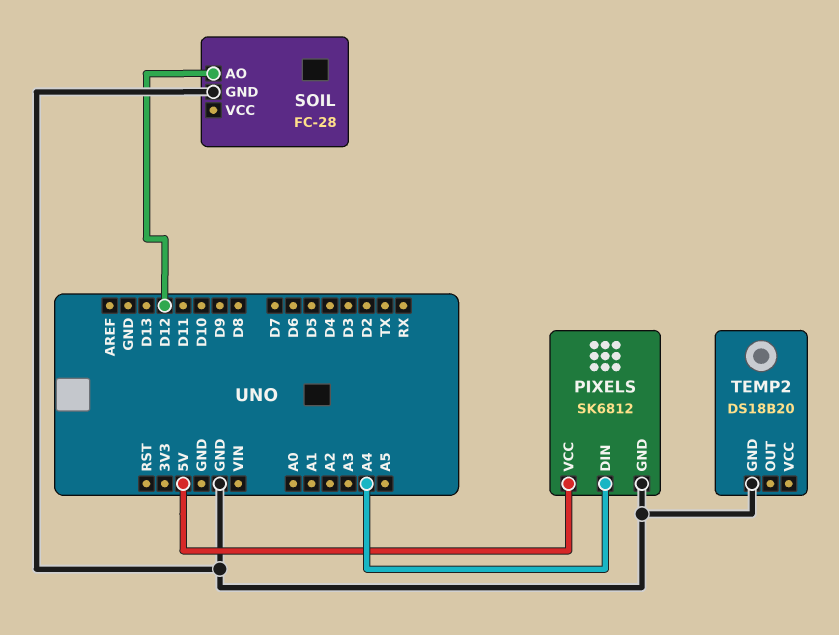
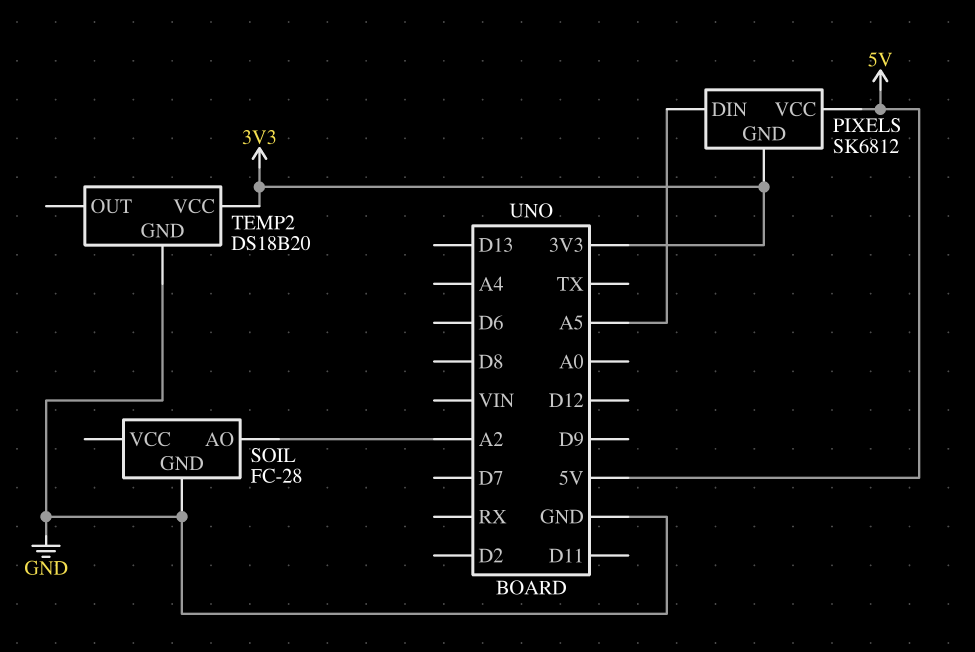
PIXELS pin DIN: A4 -> A5
PIXELS pin GND: GND -> 3V3
SOIL pin AO: D12 -> A2
TEMP2 pin VCC: none -> 3V3

